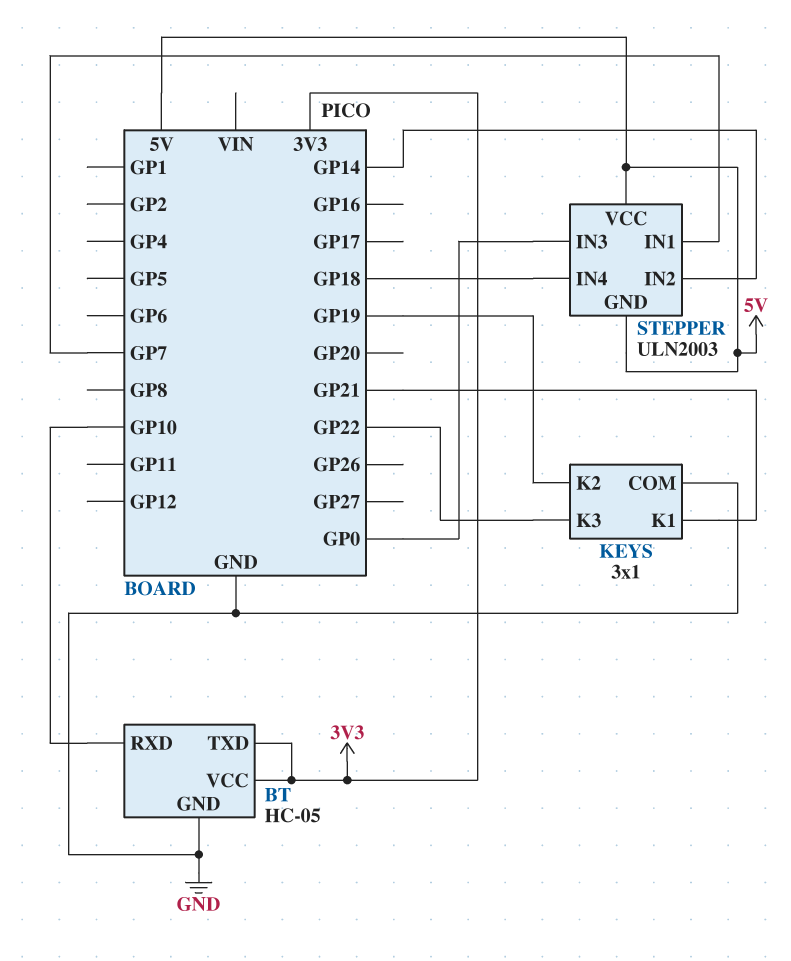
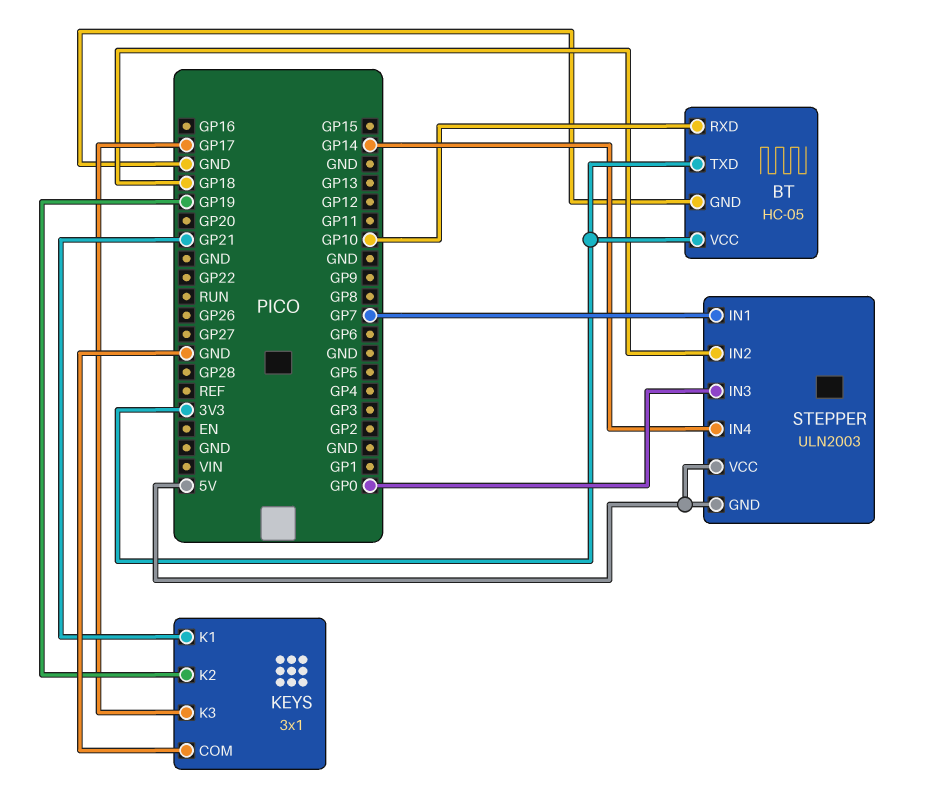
KEYS pin K3: GP22 -> GP17
STEPPER pin IN2: GP14 -> GP18
STEPPER pin IN4: GP18 -> GP14

